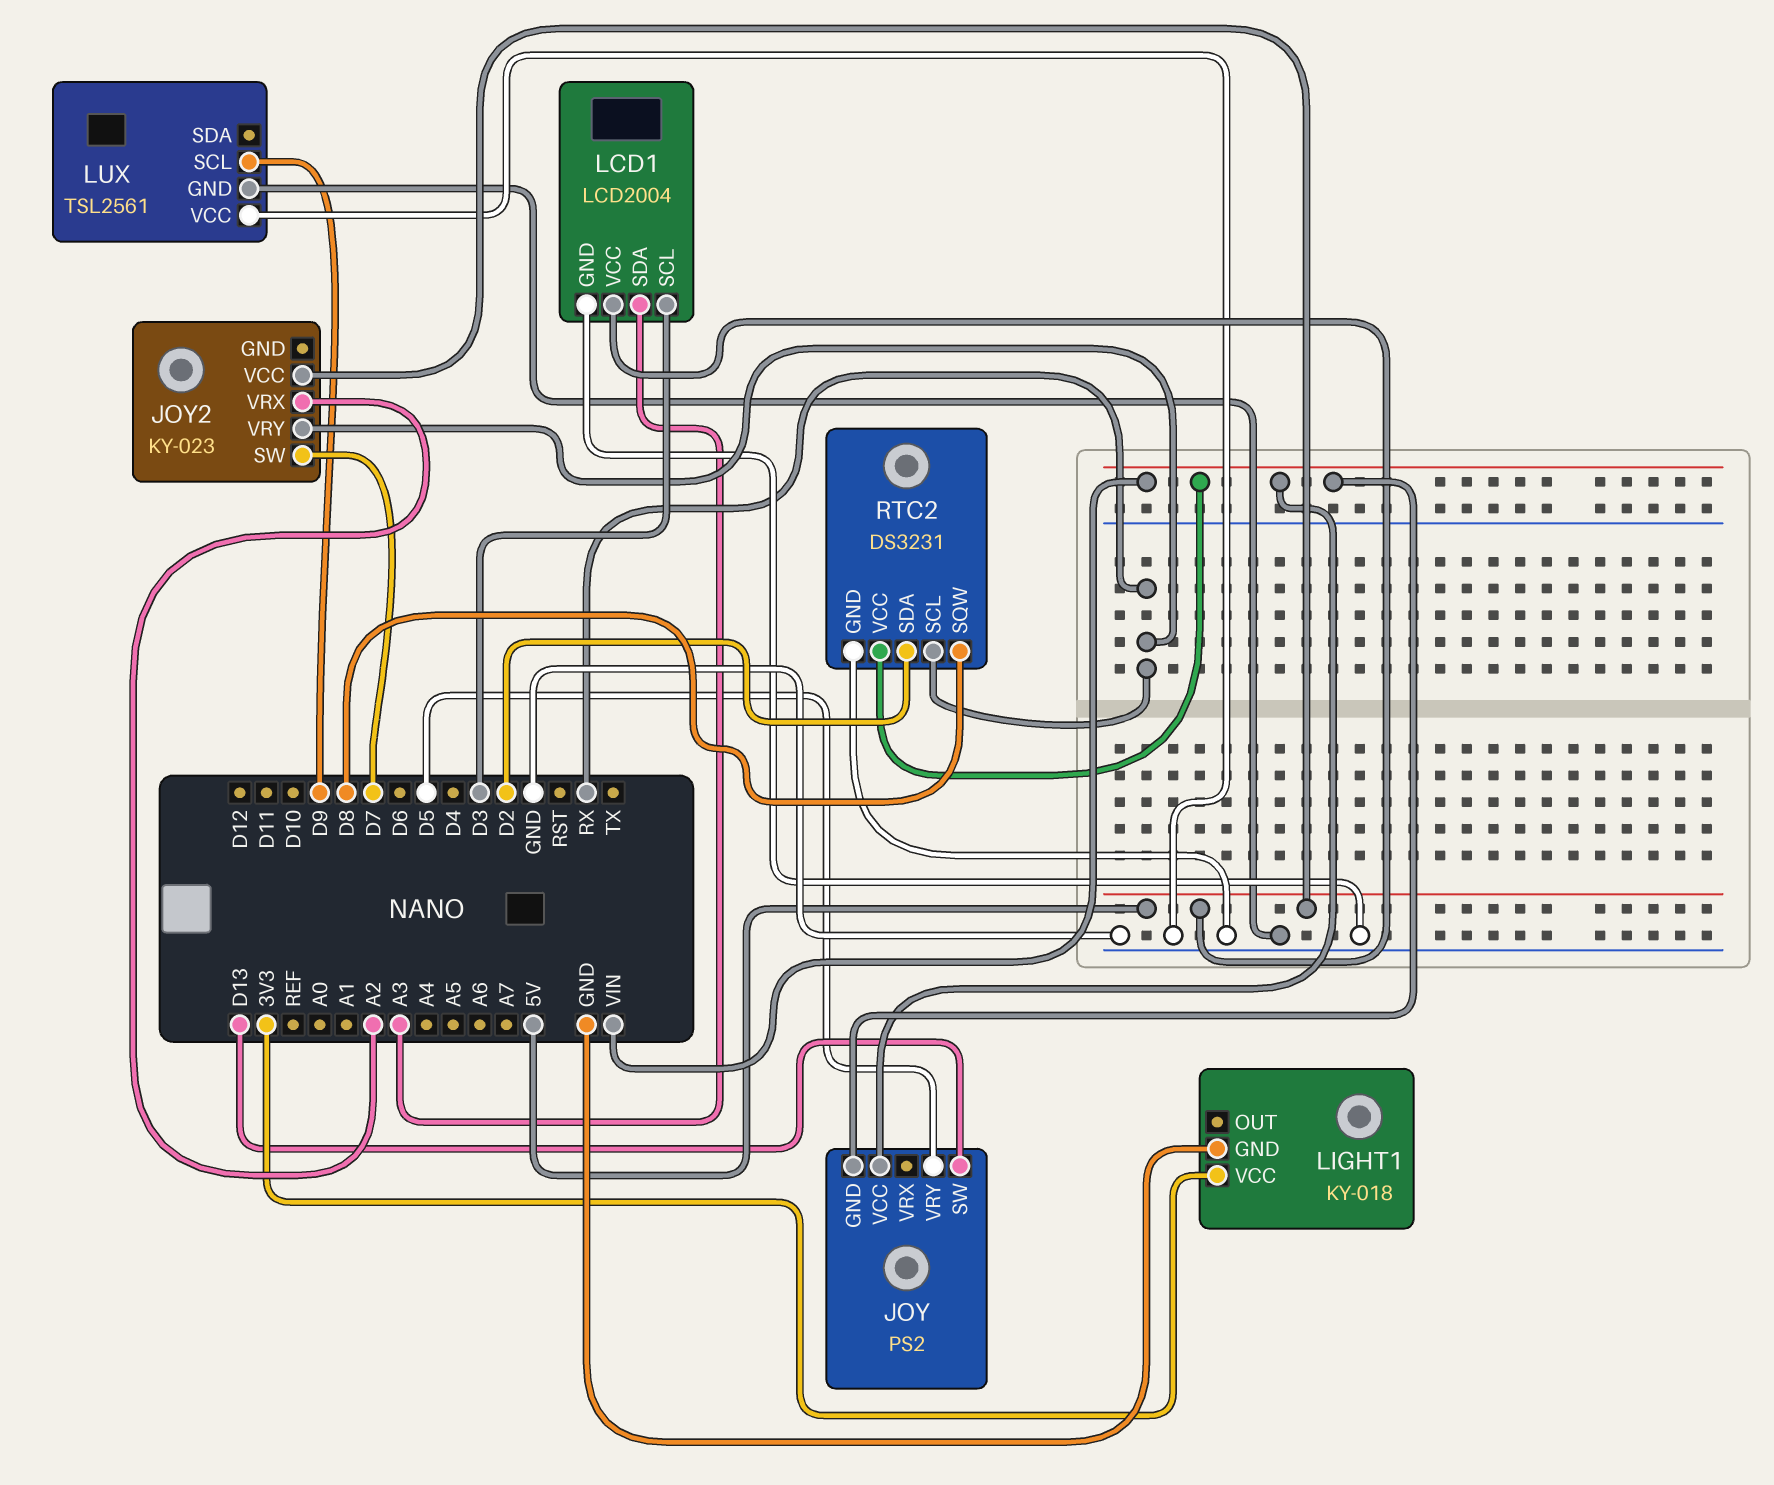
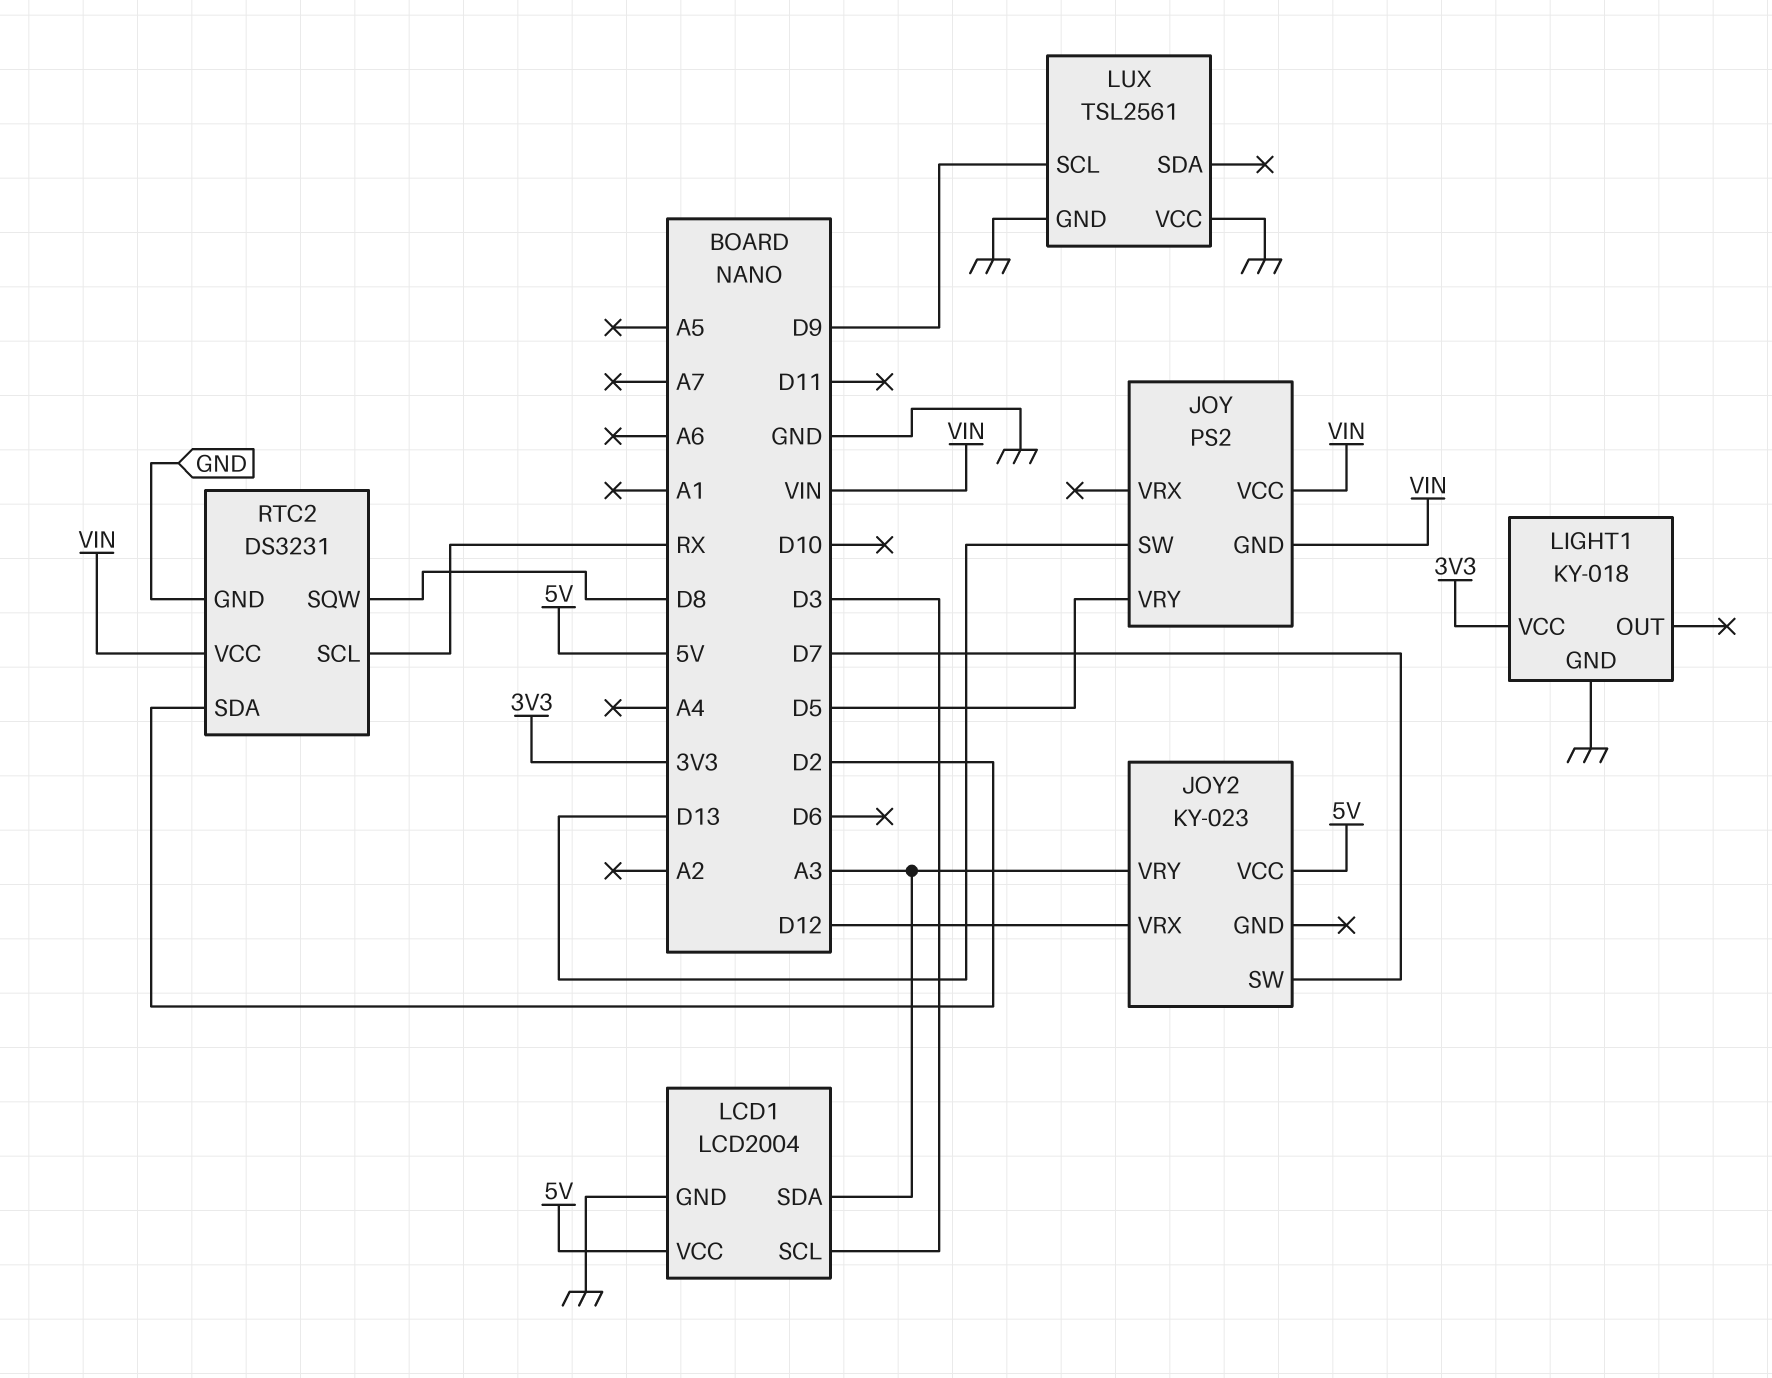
JOY2 pin VRX: A2 -> D12
JOY2 pin VRY: RX -> A3

